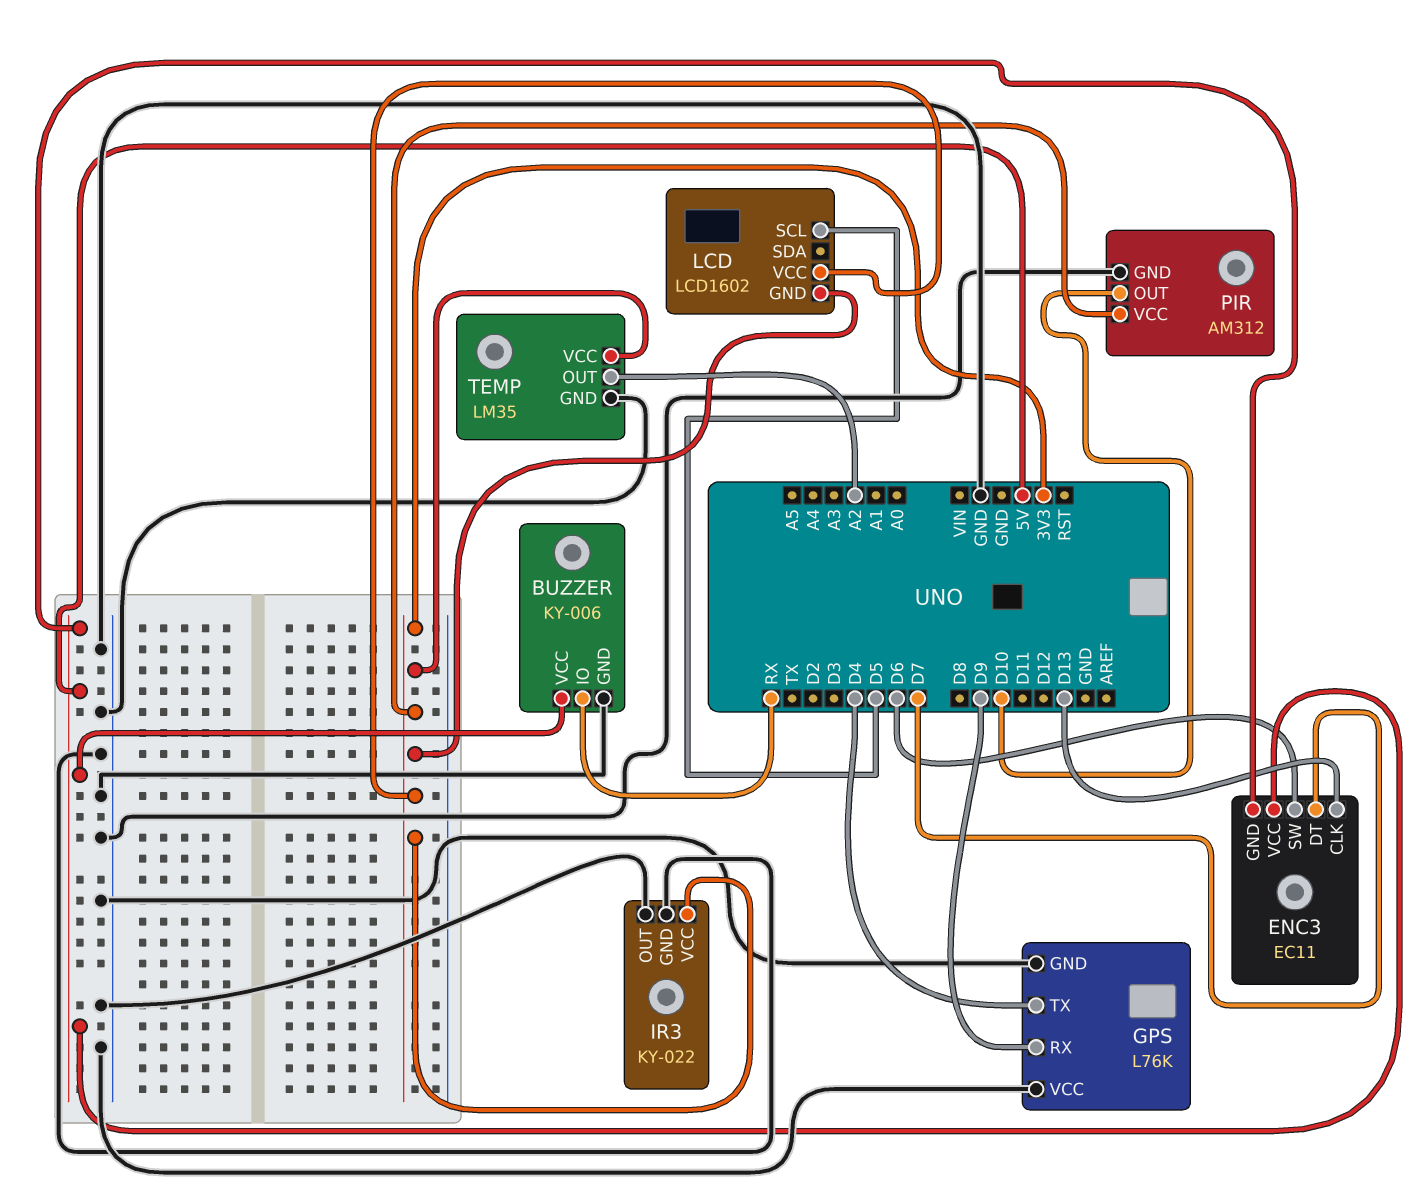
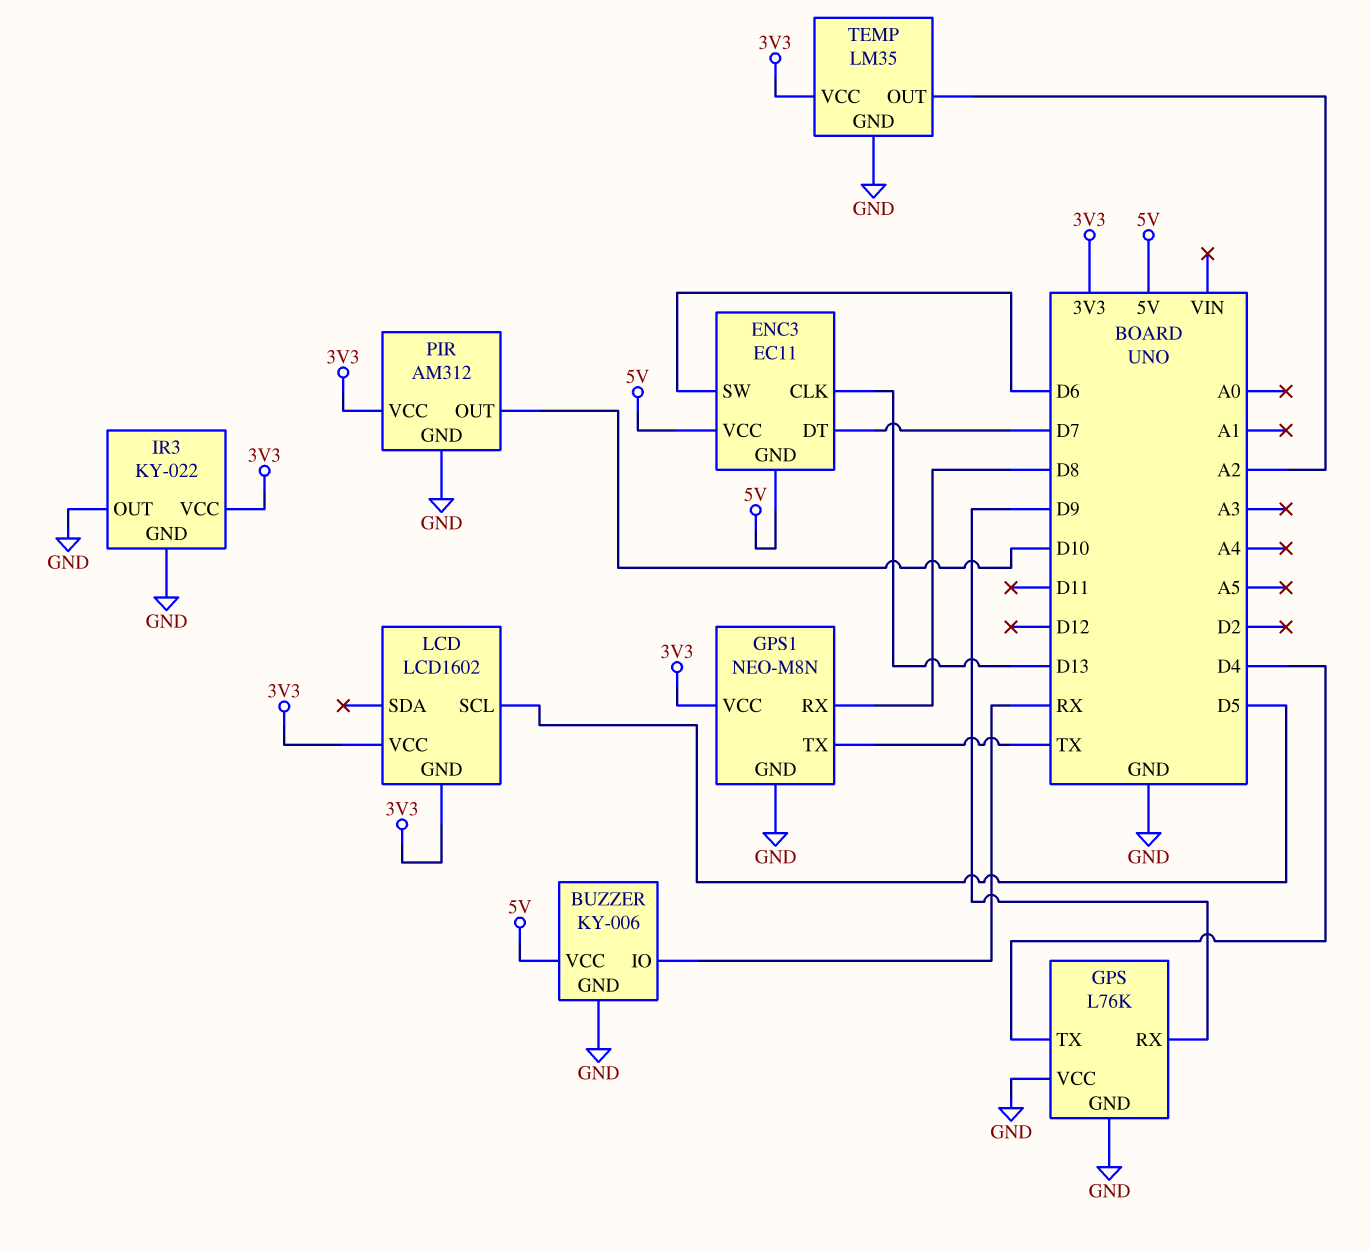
GPS1: none -> NEO-M8N
GPS1 pin GND: none -> GND
GPS1 pin RX: none -> D8
GPS1 pin TX: none -> TX
GPS1 pin VCC: none -> 3V3

